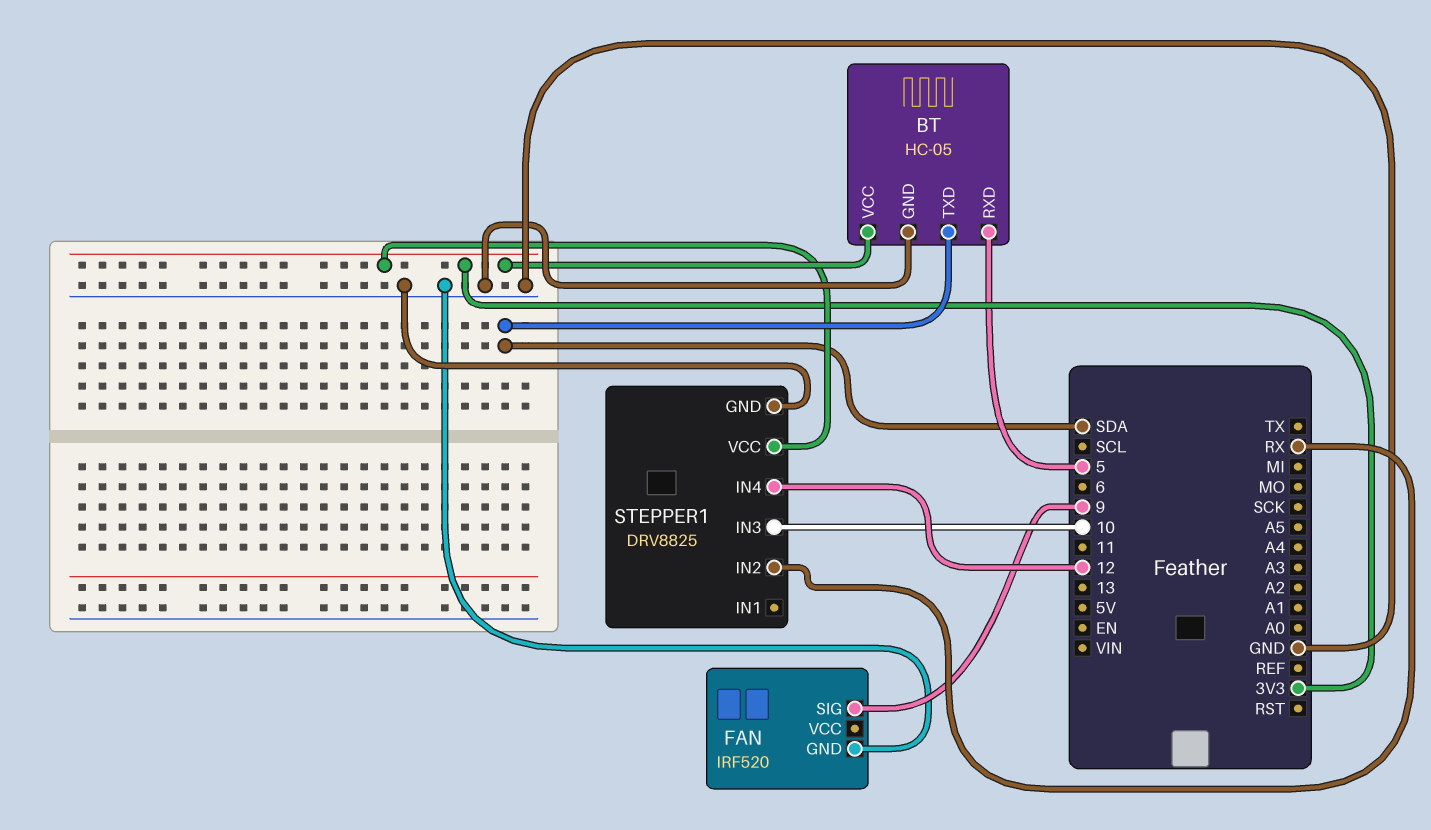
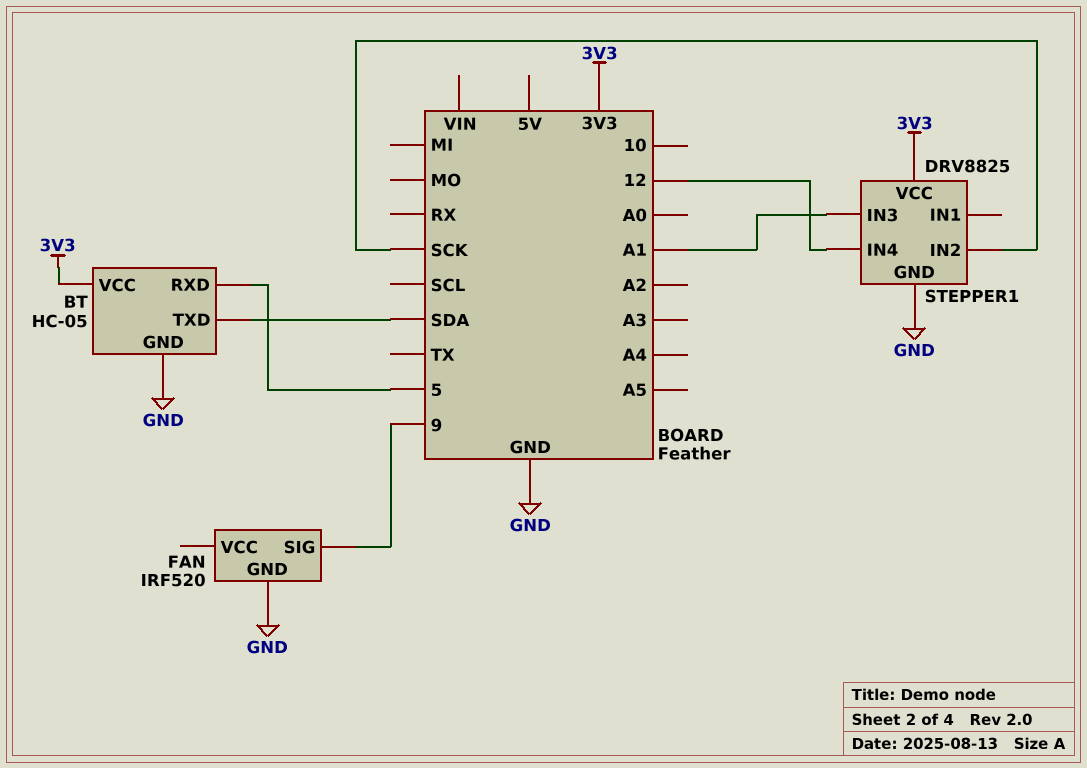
STEPPER1 pin IN2: RX -> SCK
STEPPER1 pin IN3: 10 -> A1

